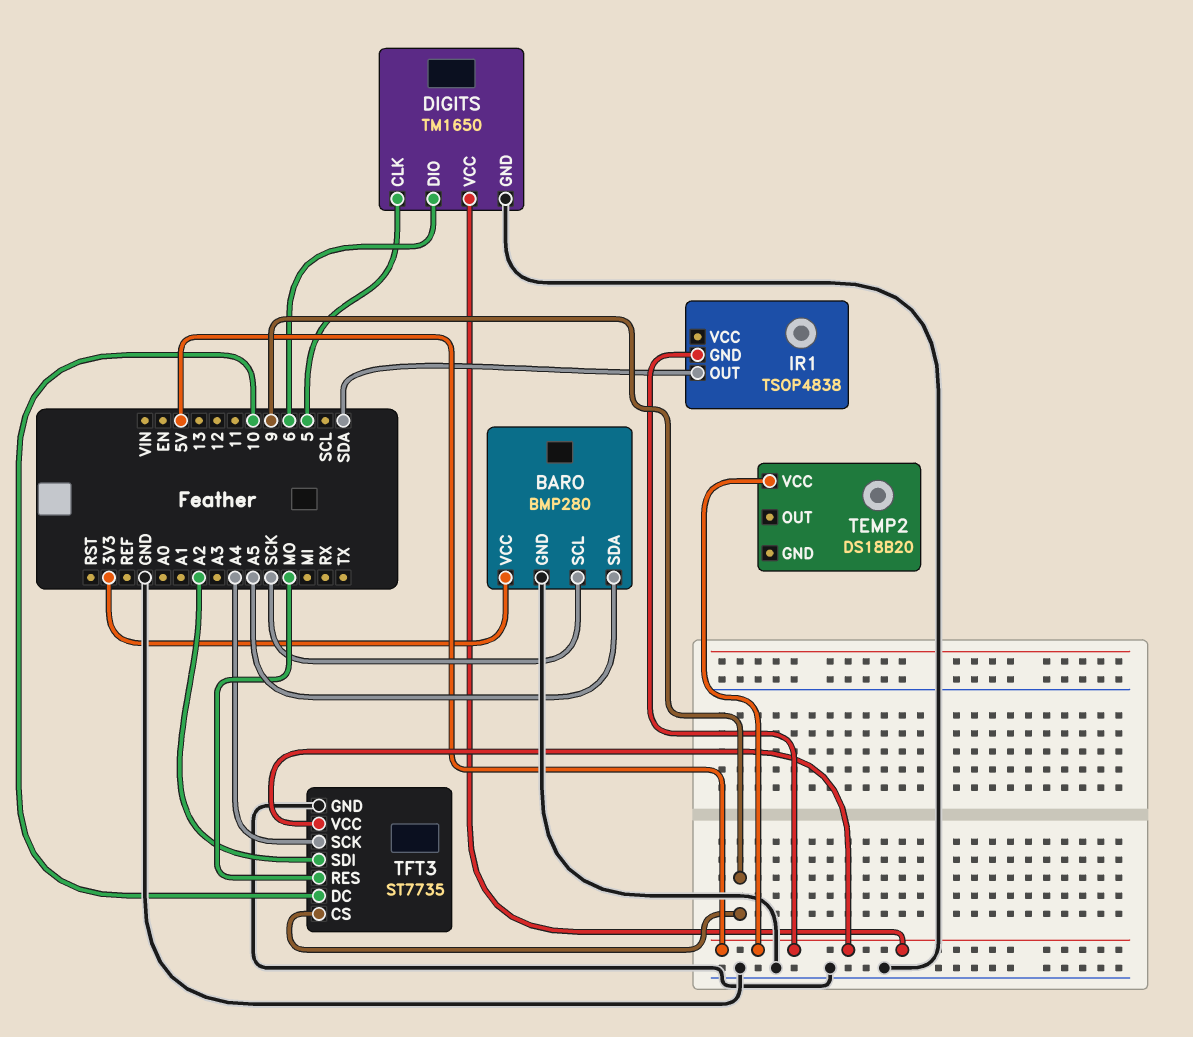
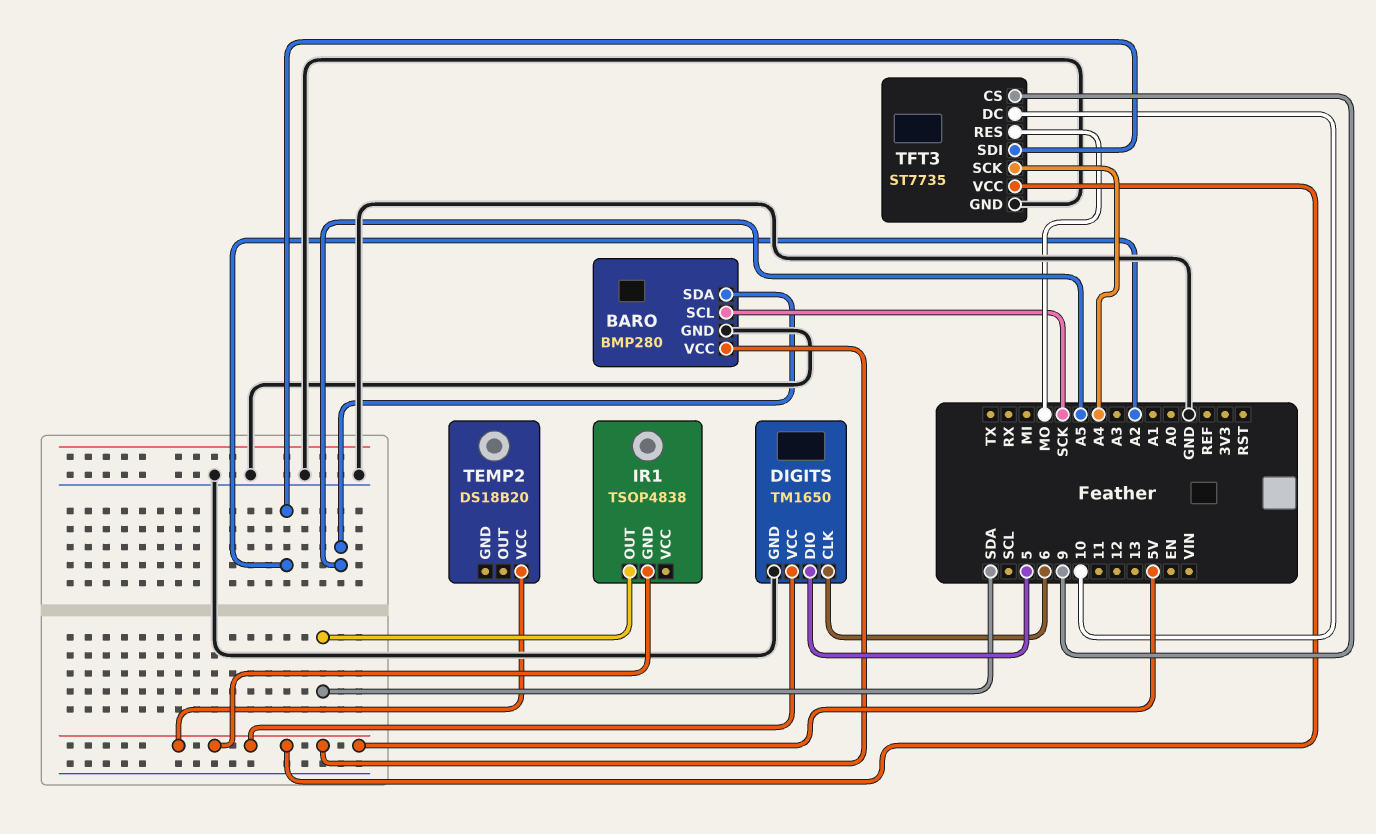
BARO pin VCC: 3V3 -> 5V
DIGITS pin CLK: 5 -> 6
DIGITS pin DIO: 6 -> 5

